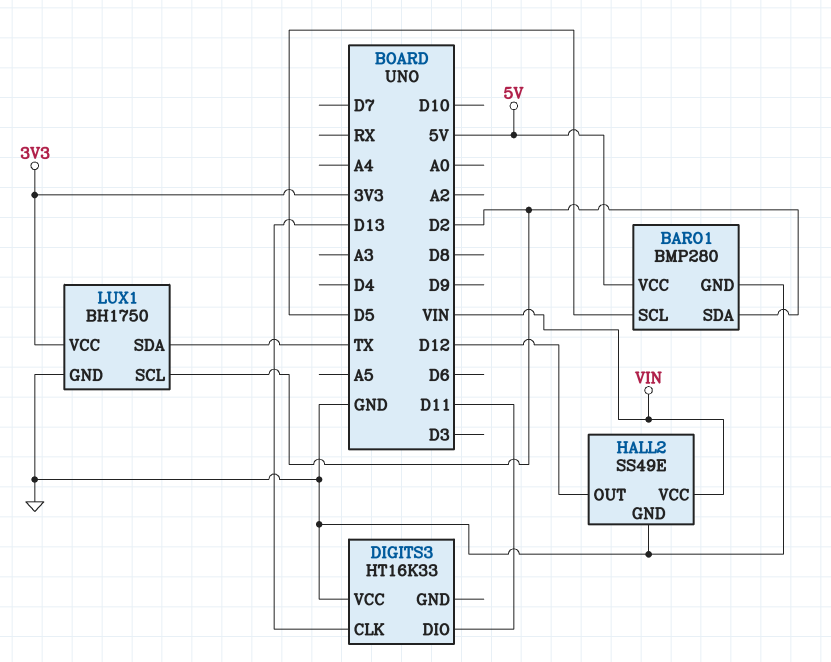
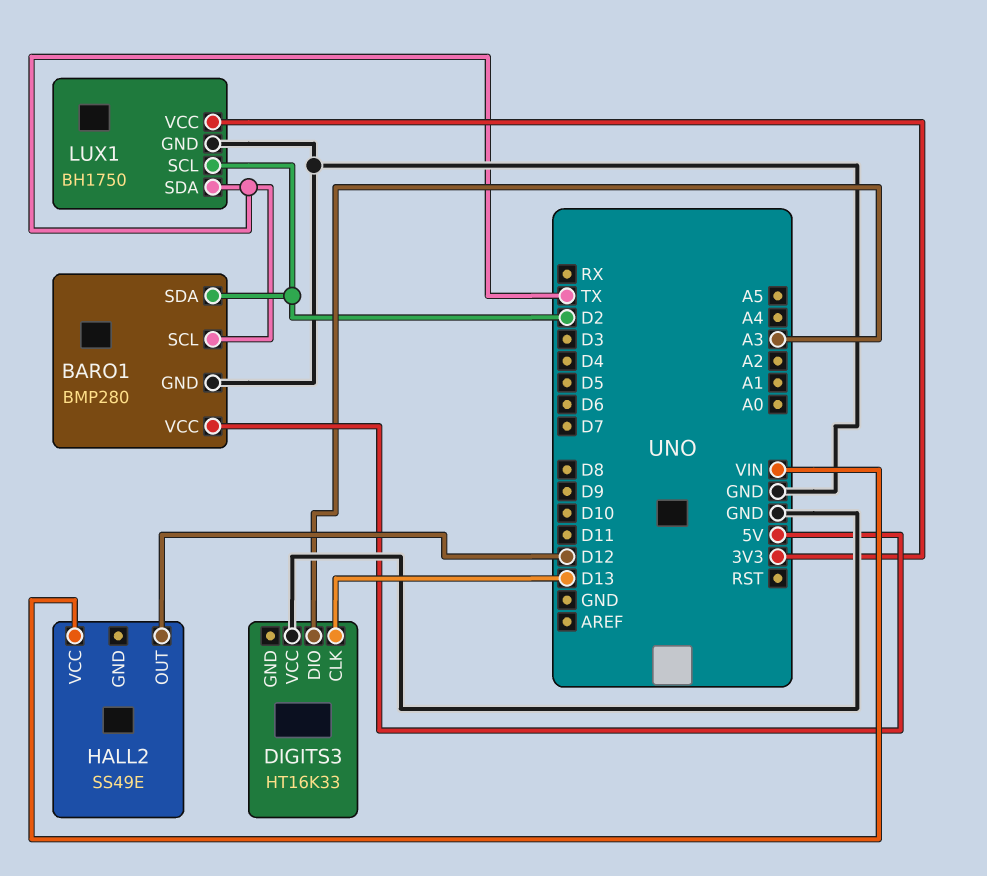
BARO1 pin SCL: D5 -> TX
DIGITS3 pin DIO: D11 -> A3
HALL2 pin GND: GND -> none

